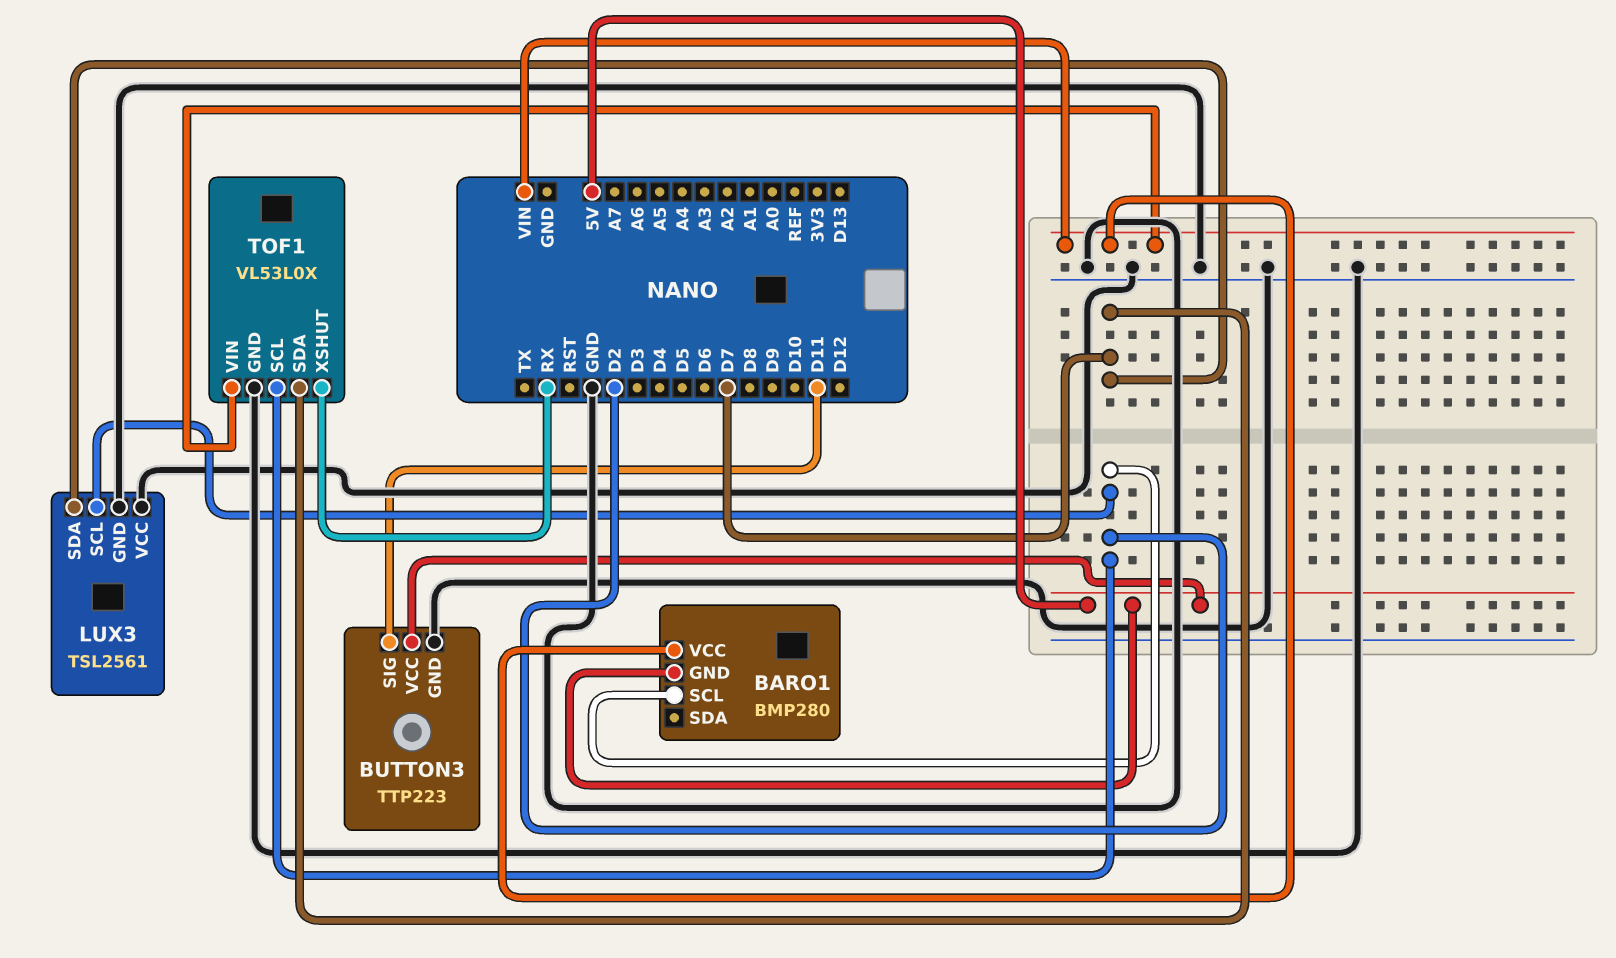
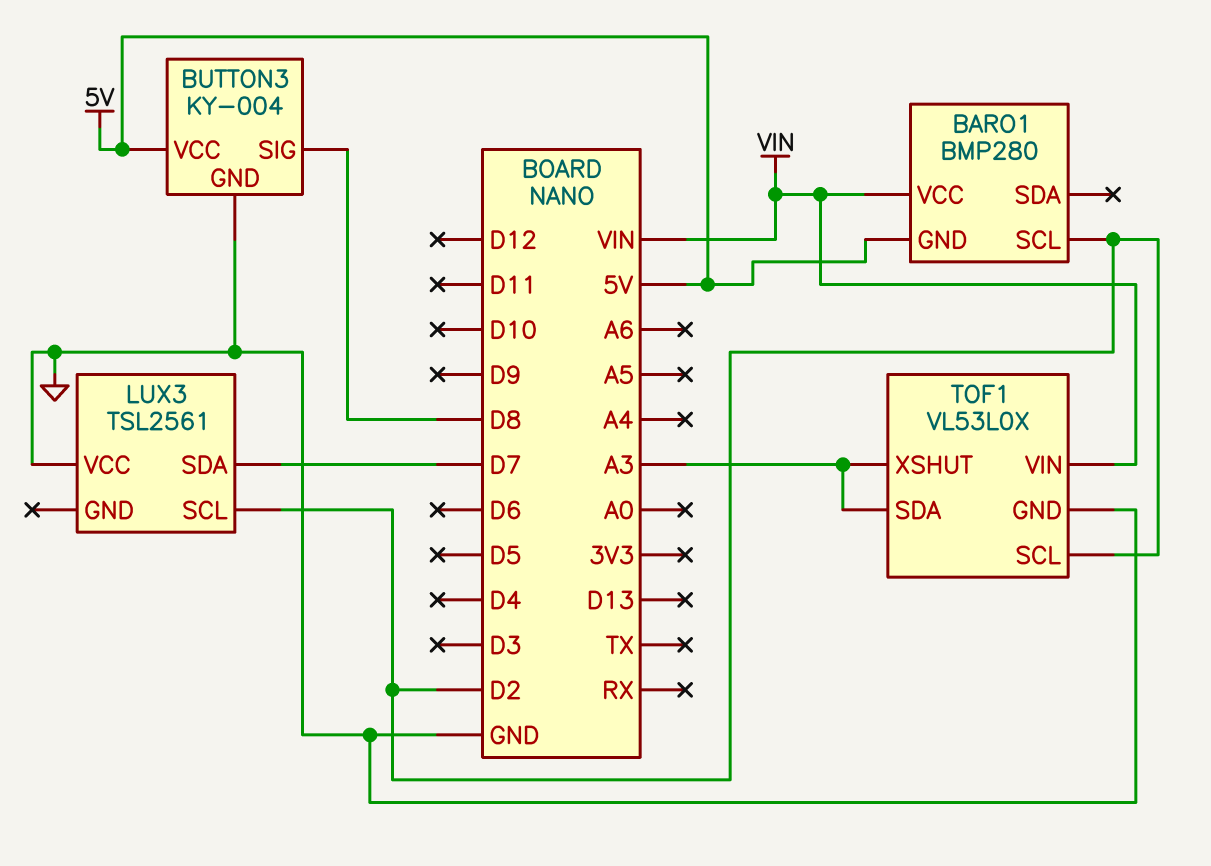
BUTTON3: TTP223 -> KY-004
BUTTON3 pin SIG: D11 -> D8
LUX3 pin GND: GND -> none
TOF1 pin SDA: D7 -> A3
TOF1 pin XSHUT: RX -> A3

